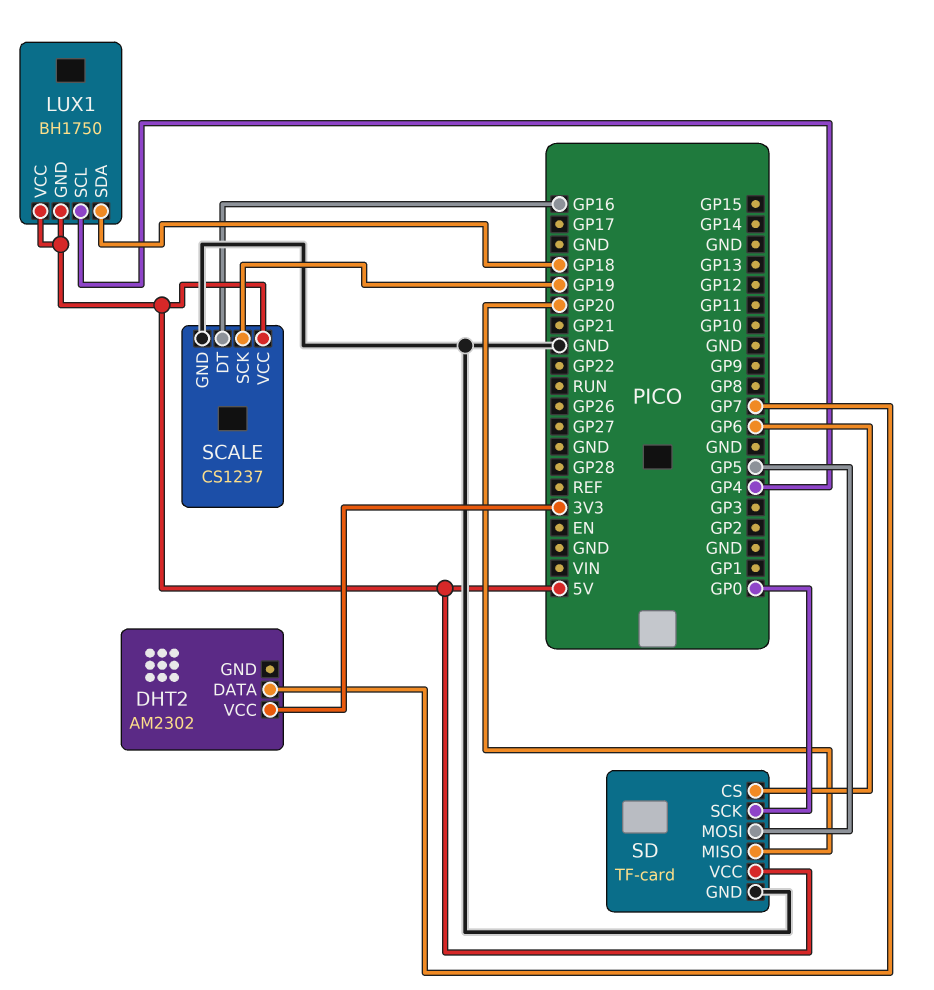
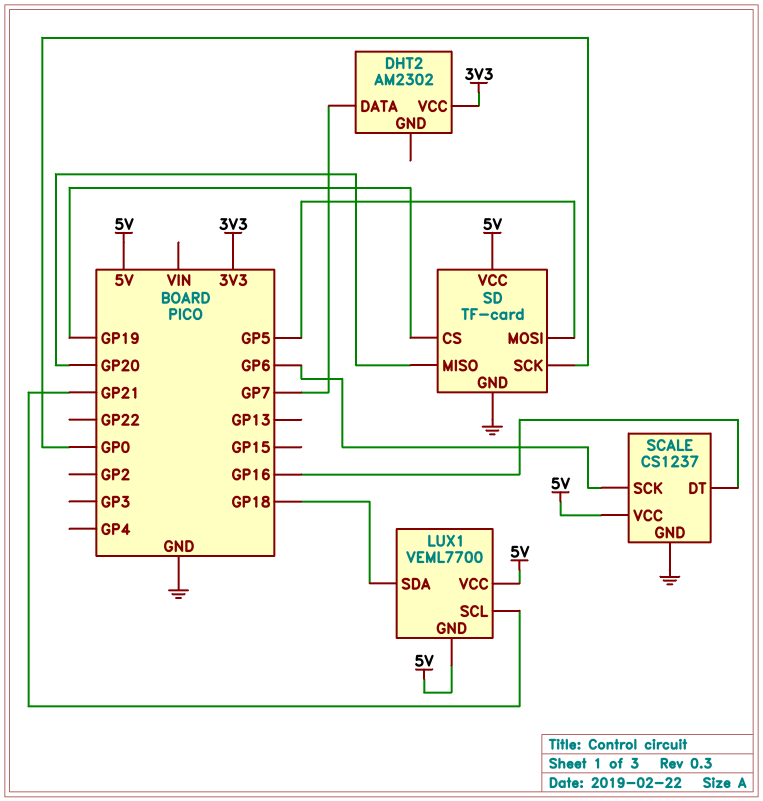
LUX1: BH1750 -> VEML7700
LUX1 pin SCL: GP4 -> GP21
SCALE pin SCK: GP19 -> GP6
SD pin CS: GP6 -> GP19

